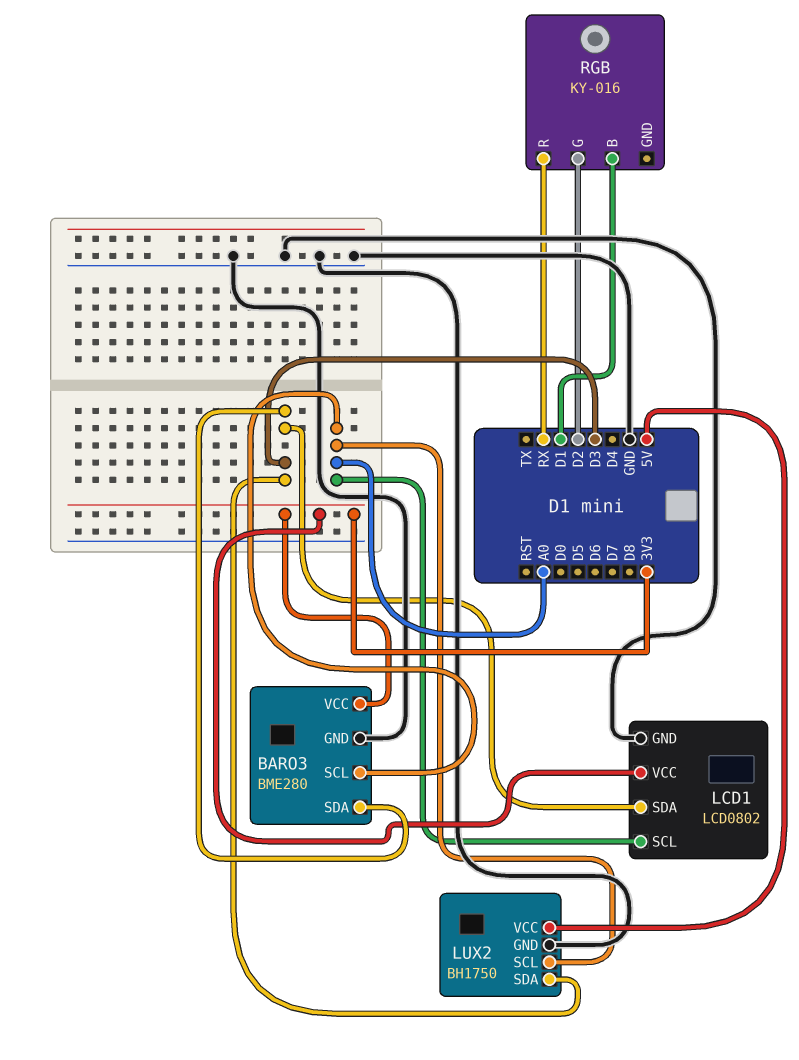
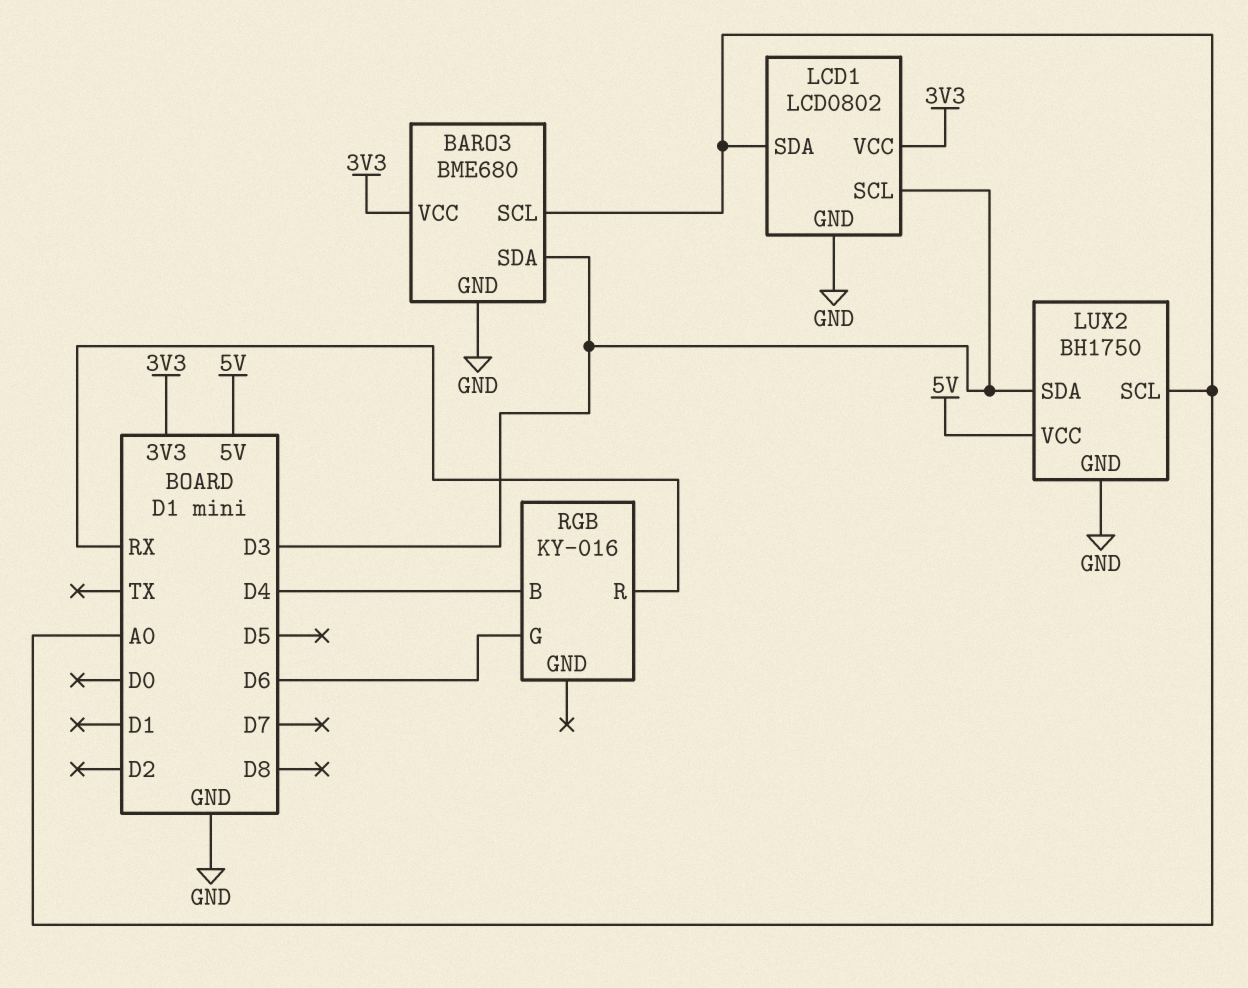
BARO3: BME280 -> BME680
LCD1 pin SCL: A0 -> D3
LCD1 pin SDA: D3 -> A0
RGB pin B: D1 -> D4
RGB pin G: D2 -> D6

